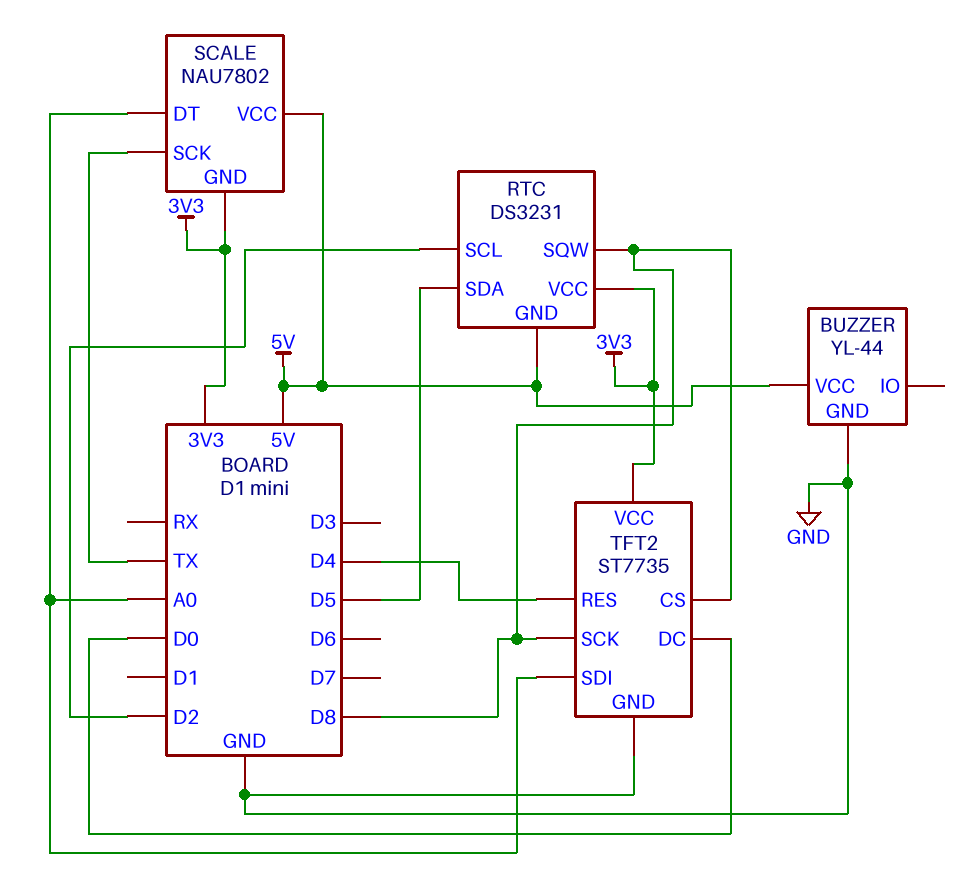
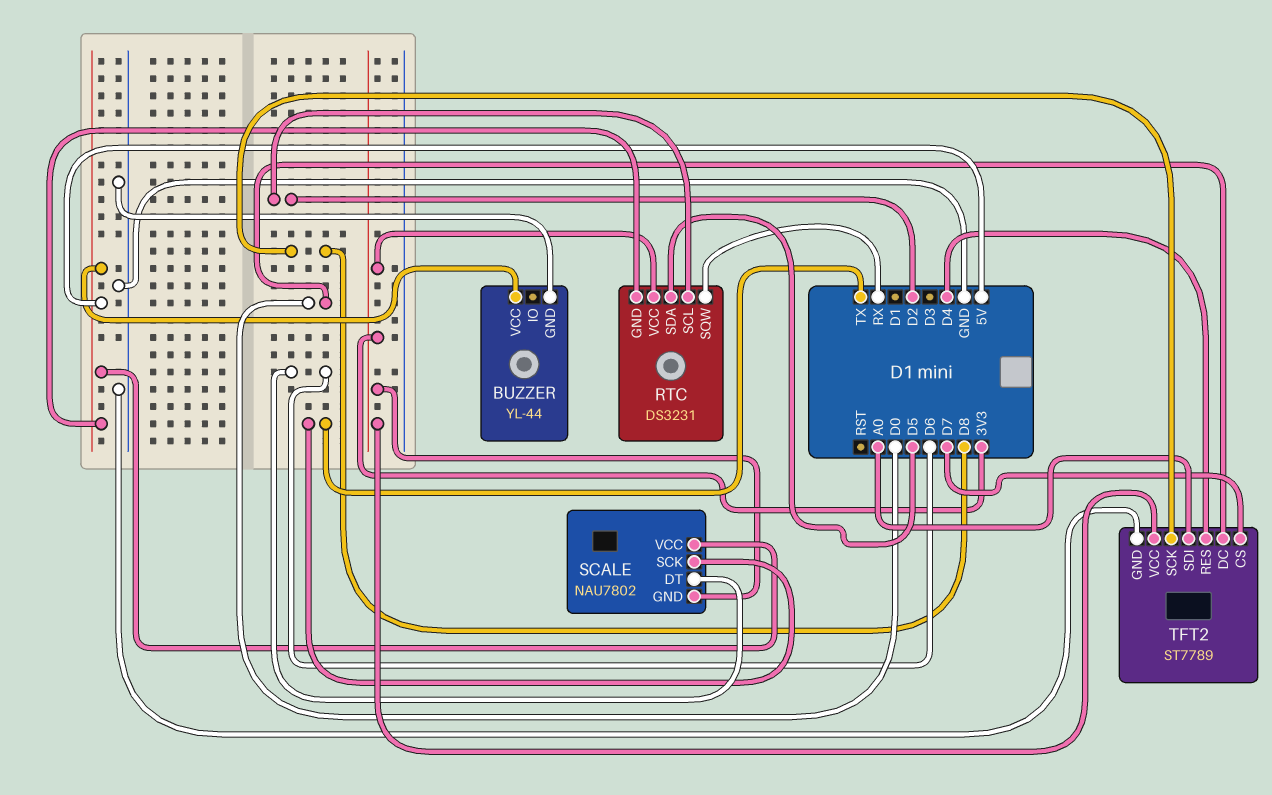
RTC pin SQW: D8 -> RX
SCALE pin DT: A0 -> D6
TFT2: ST7735 -> ST7789
TFT2 pin CS: D8 -> D7

